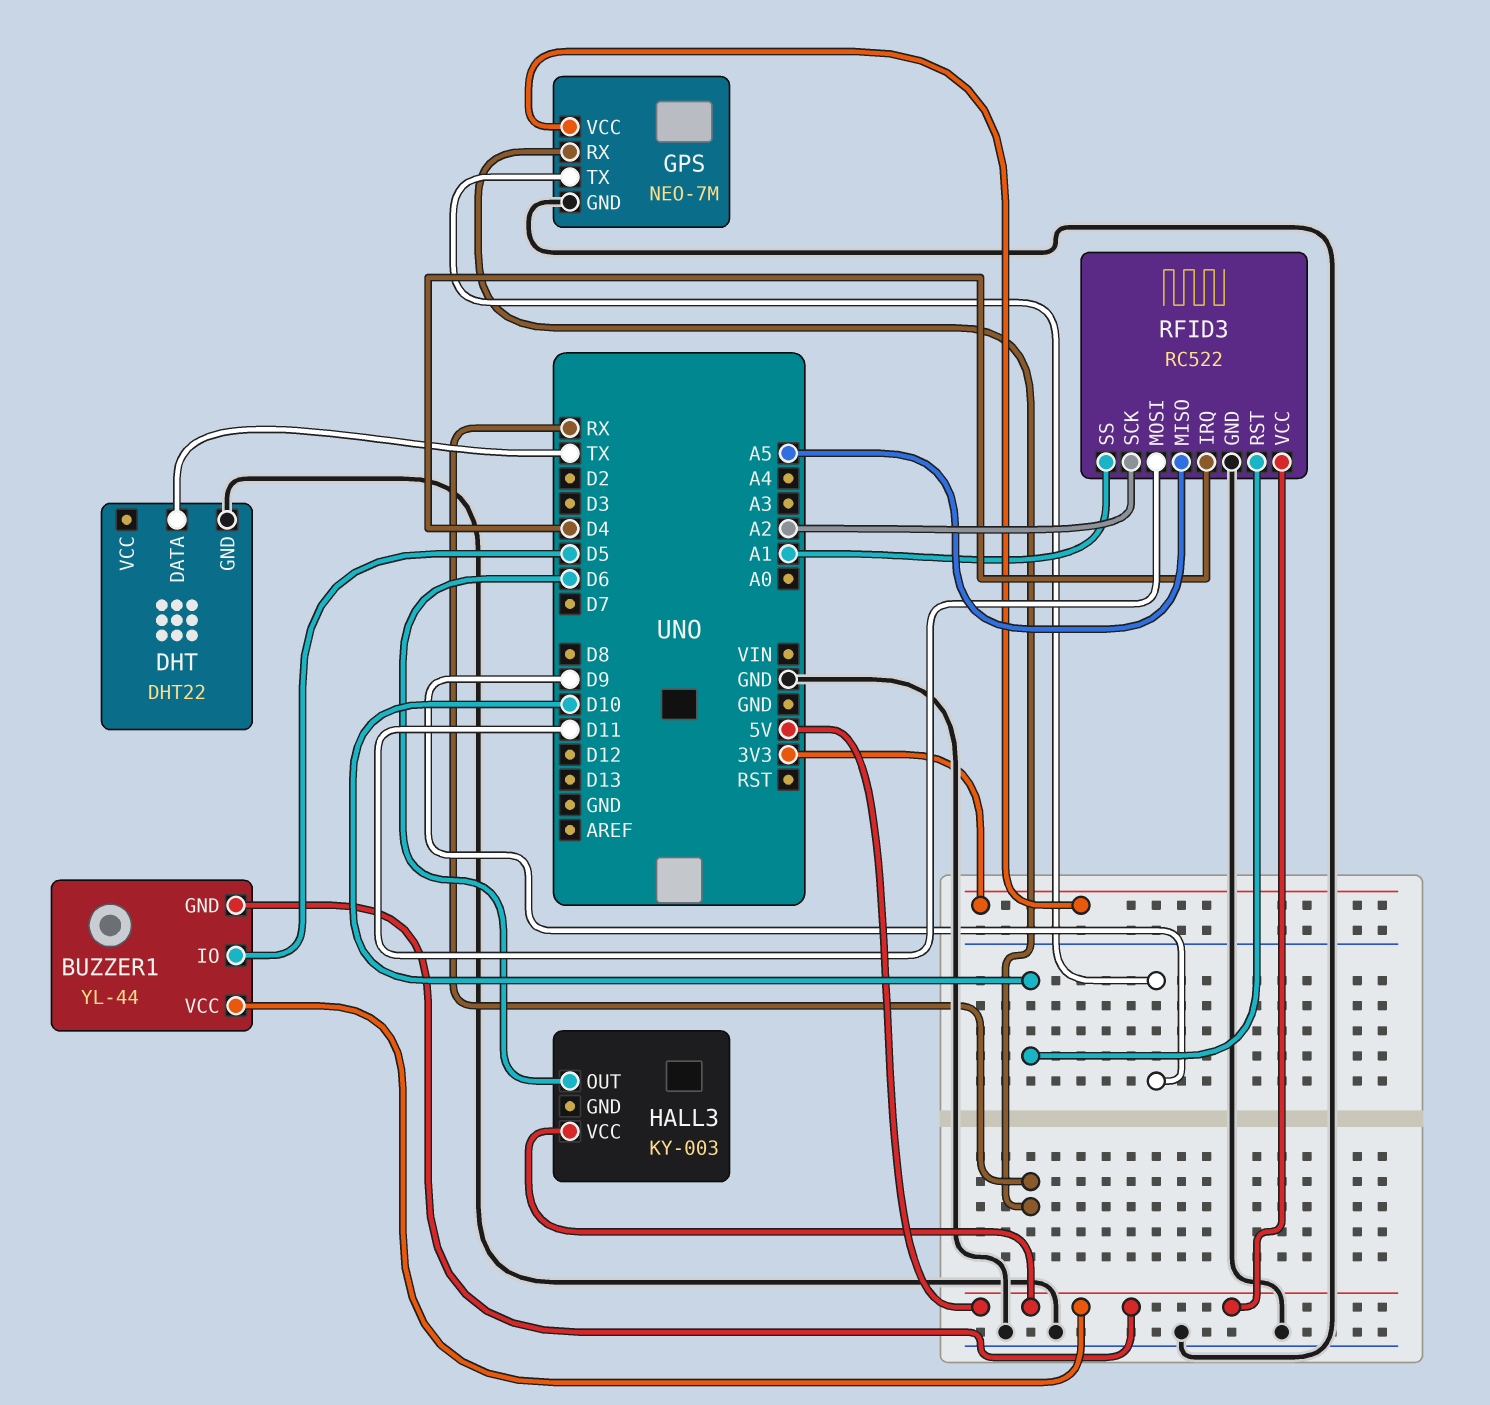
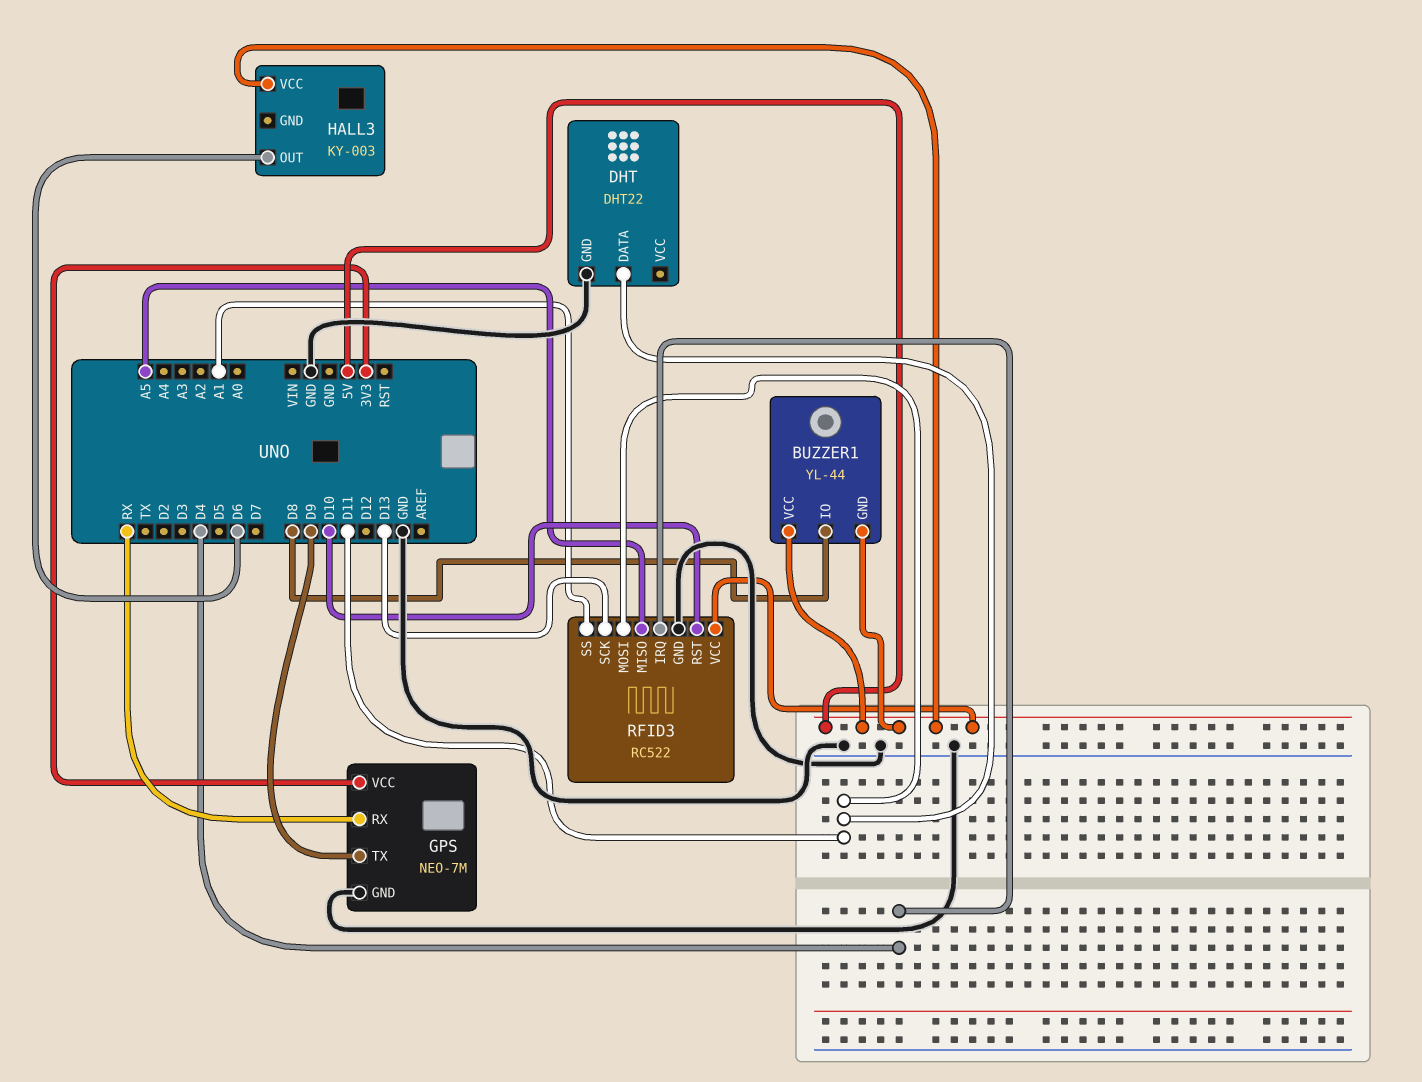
BUZZER1 pin IO: D5 -> D8
DHT pin DATA: TX -> D11
RFID3 pin SCK: A2 -> D13

